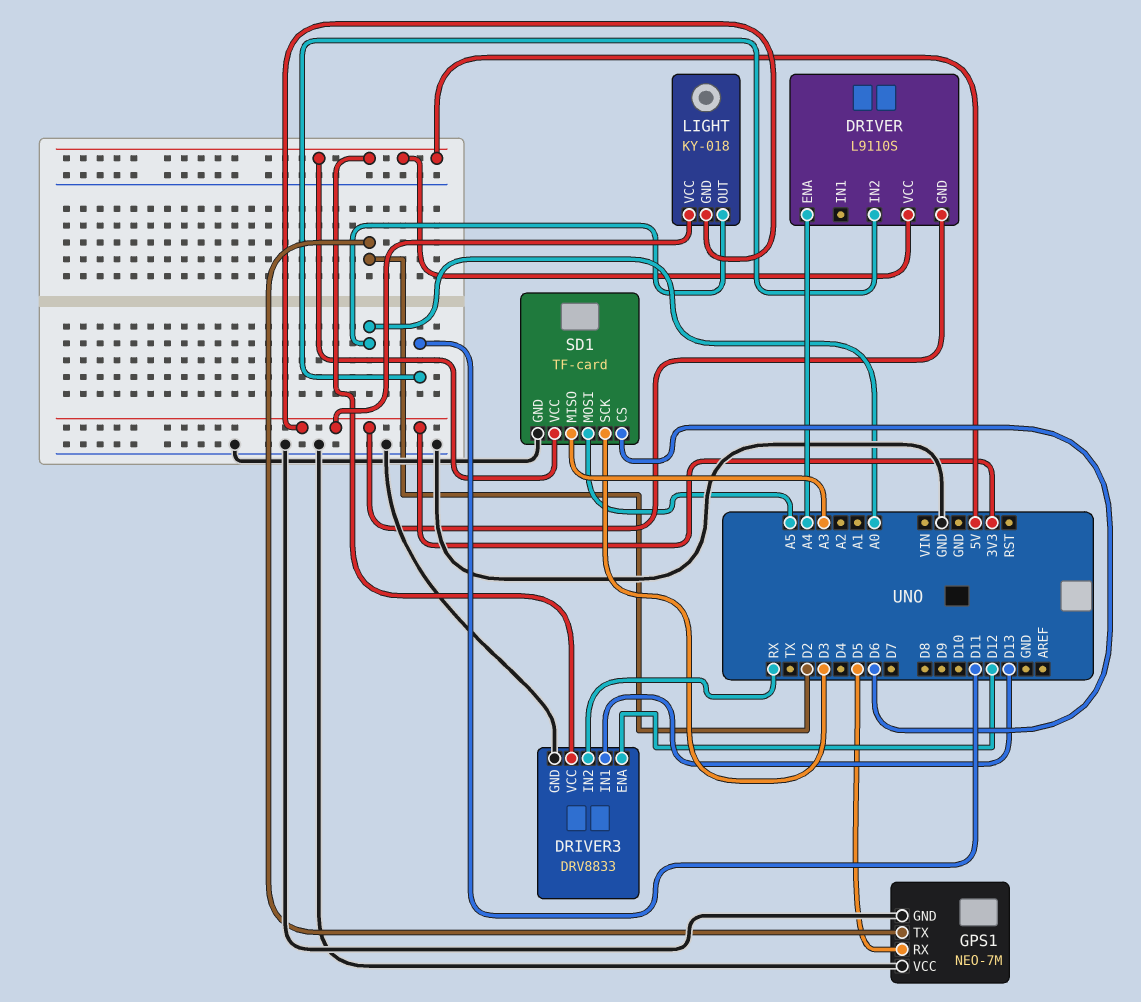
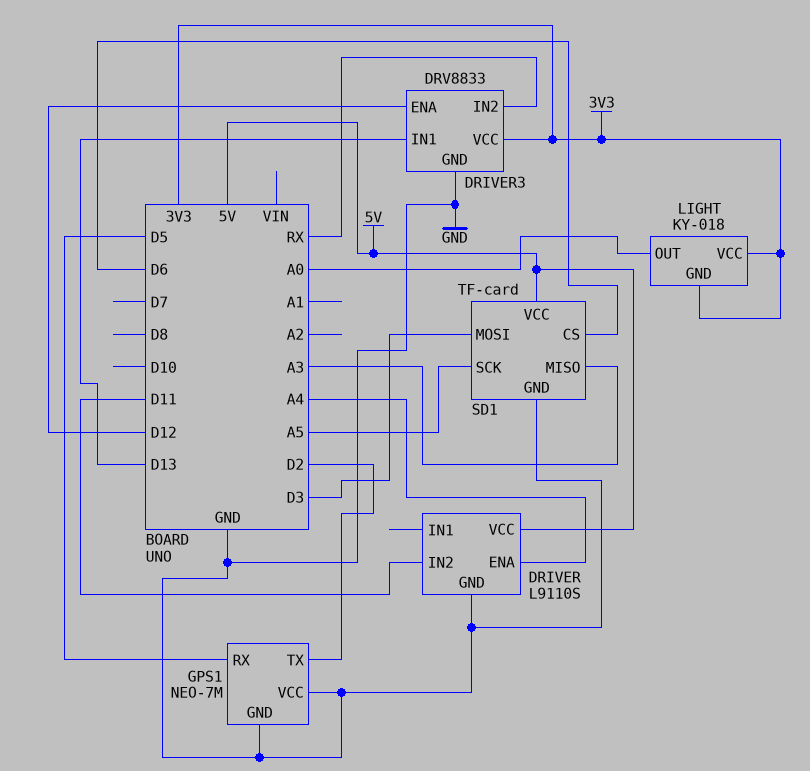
DRIVER pin GND: 3V3 -> GND
DRIVER3 pin VCC: 5V -> 3V3
SD1 pin MOSI: A5 -> D3
SD1 pin SCK: D3 -> A5

